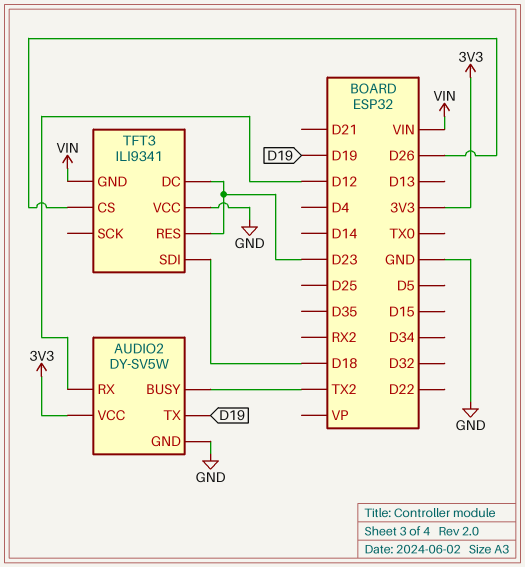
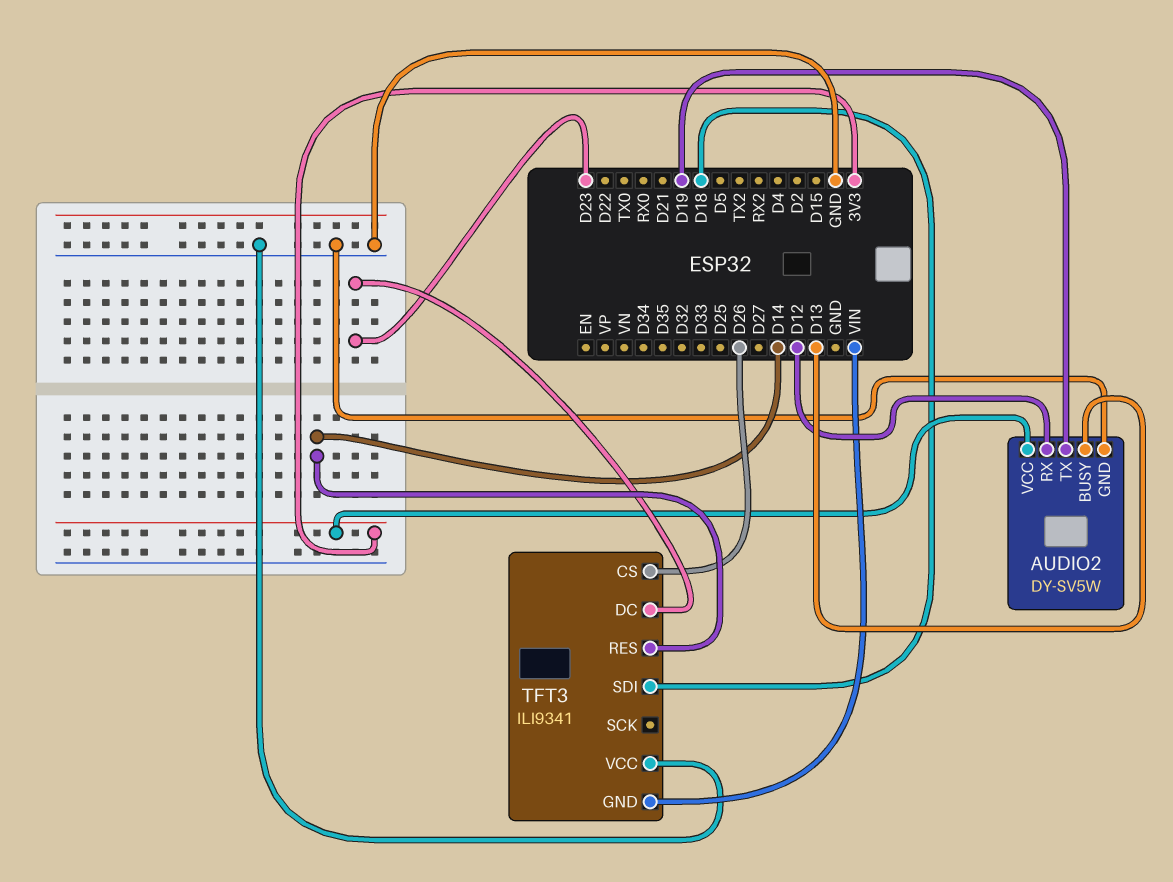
AUDIO2 pin BUSY: TX2 -> D13
TFT3 pin RES: D23 -> D14

